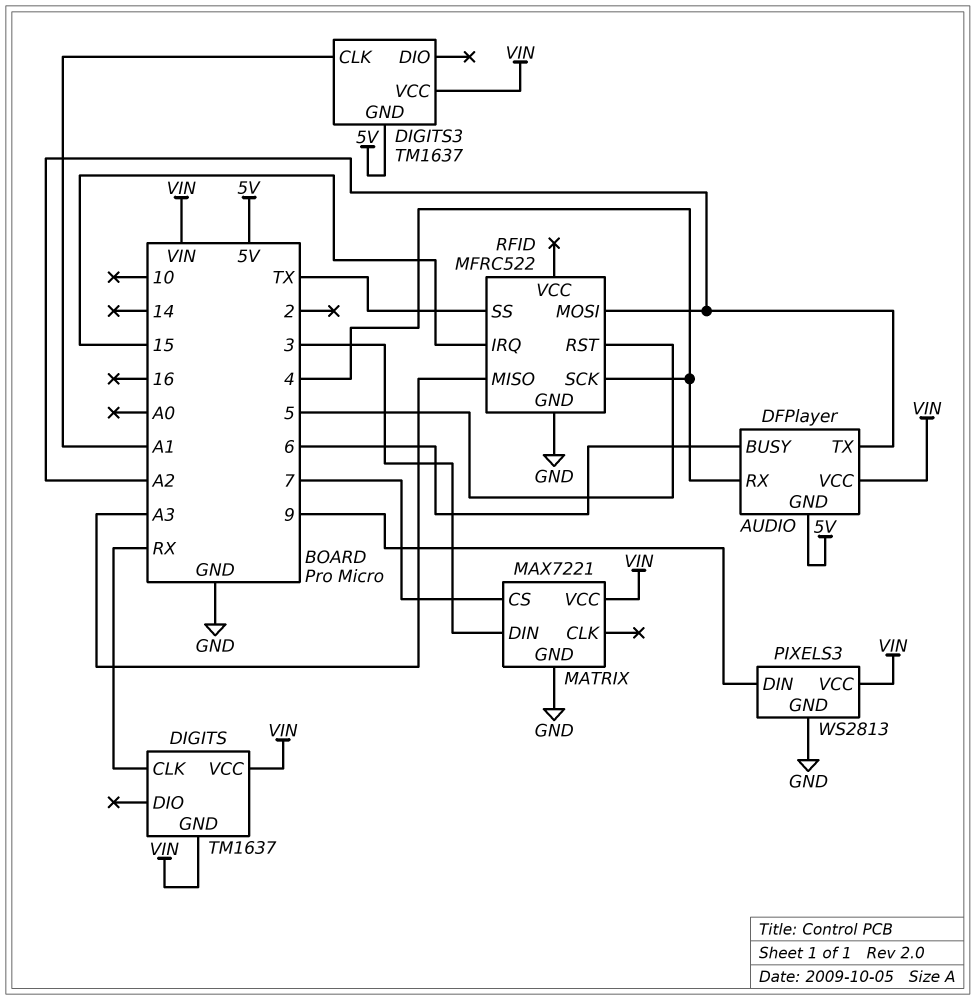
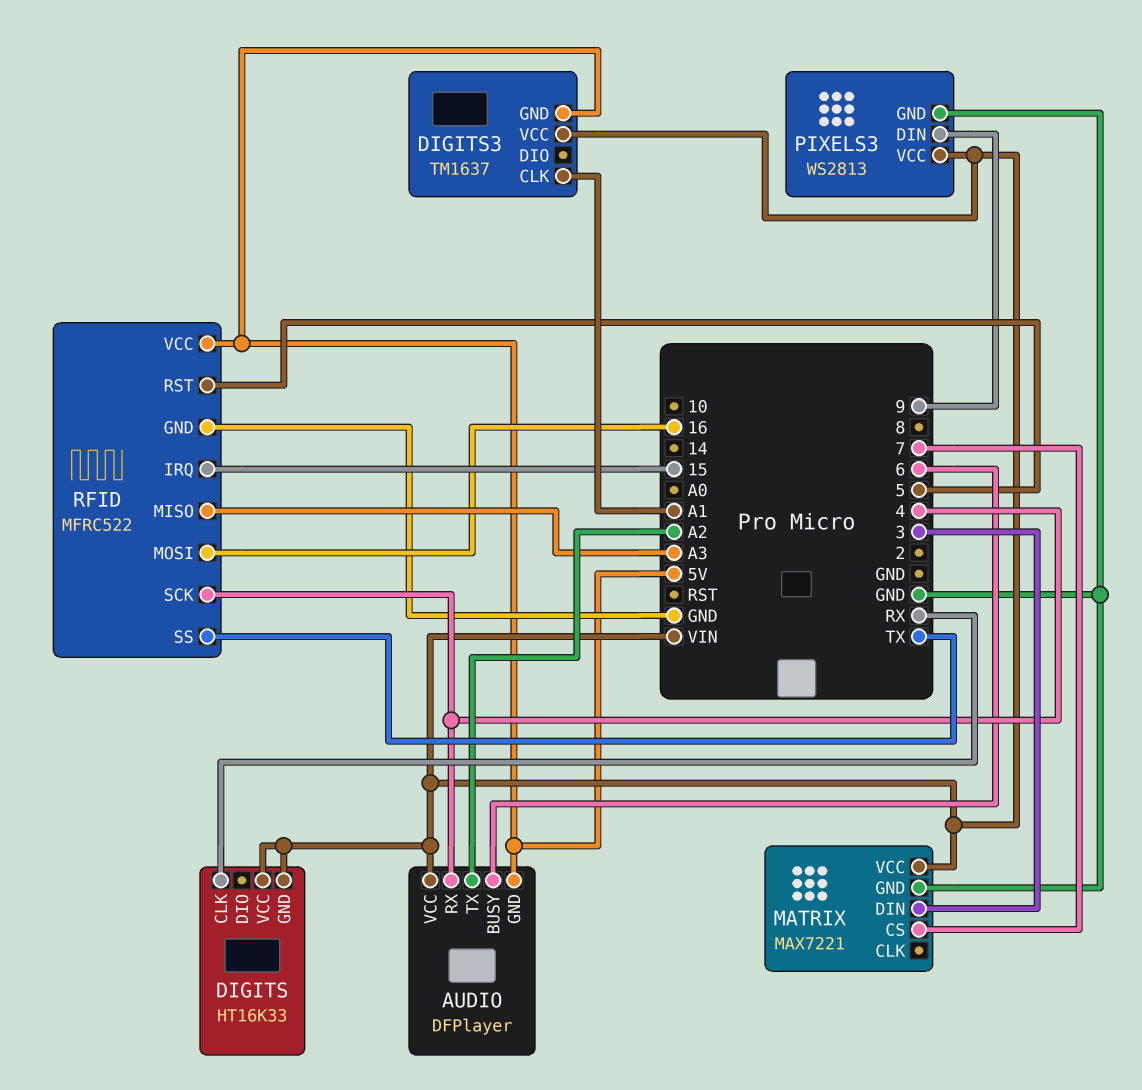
DIGITS: TM1637 -> HT16K33
RFID pin MOSI: A2 -> 16
RFID pin VCC: none -> 5V

